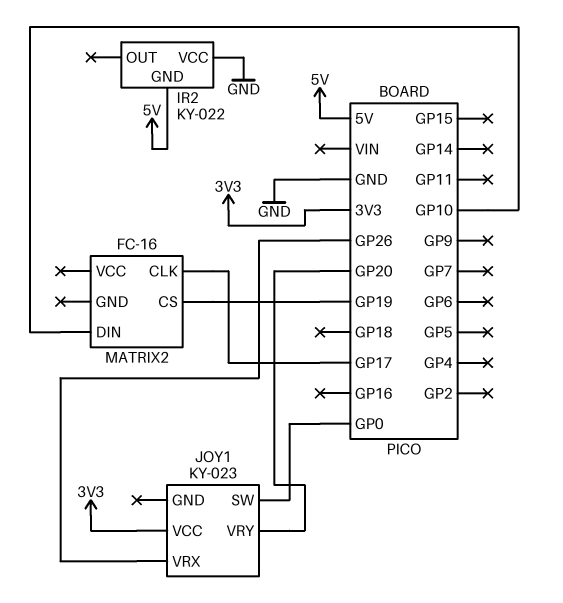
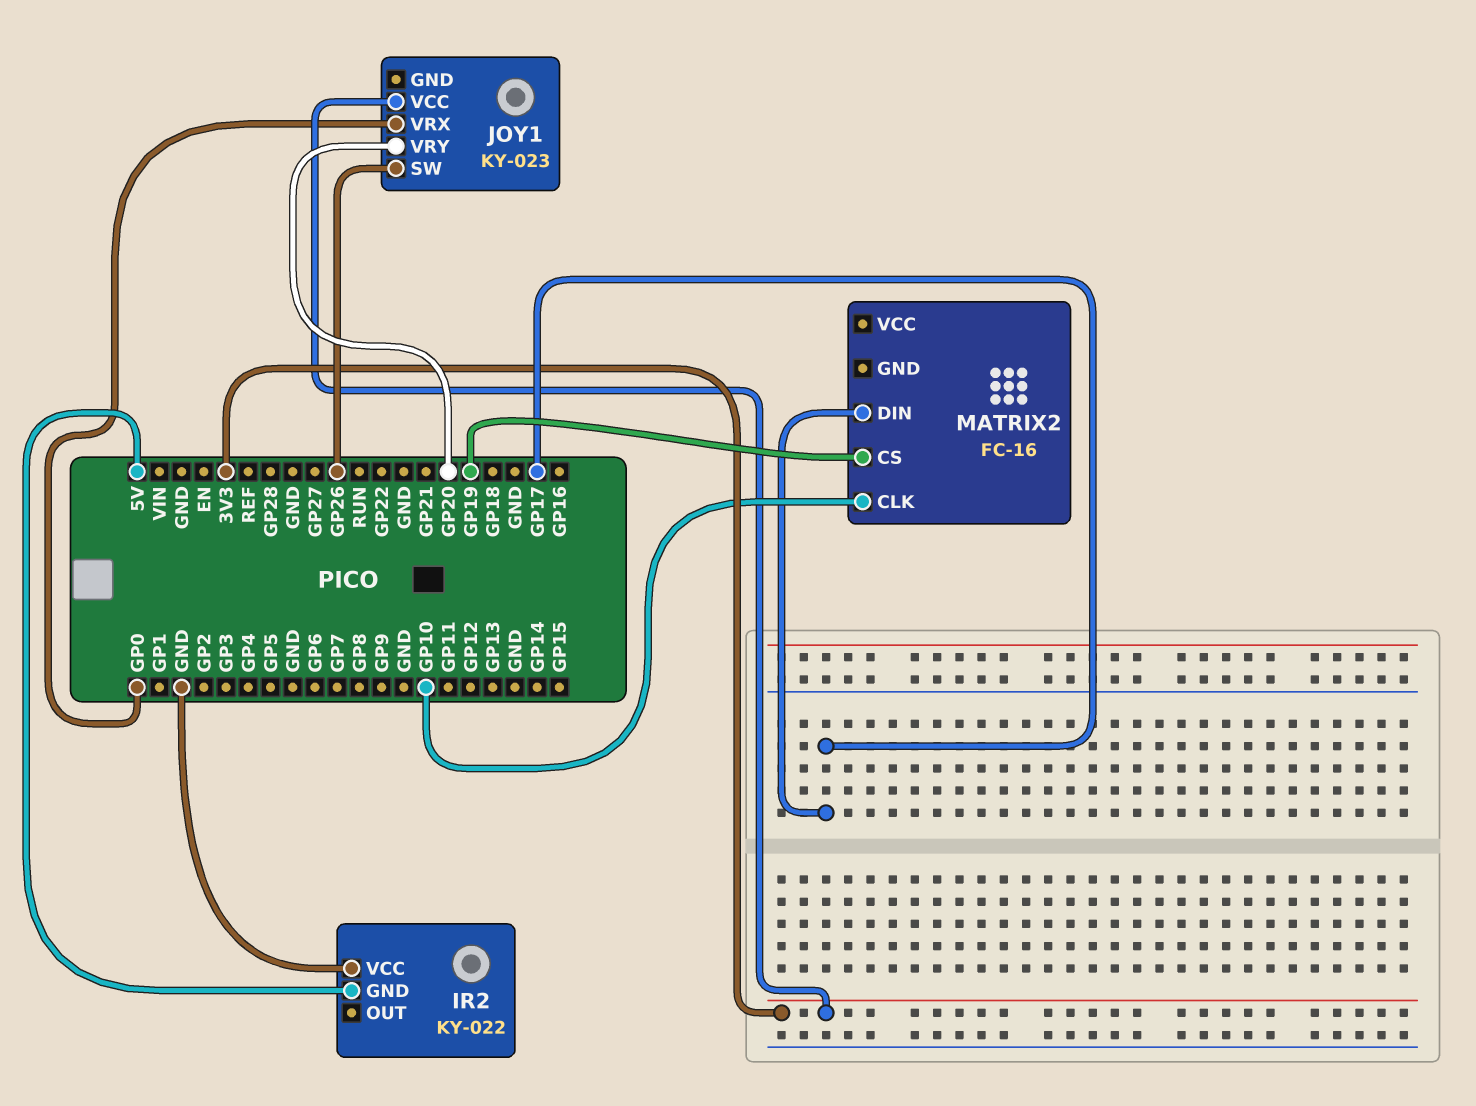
JOY1 pin SW: GP0 -> GP26
JOY1 pin VRX: GP26 -> GP0
MATRIX2 pin CLK: GP17 -> GP10
MATRIX2 pin DIN: GP10 -> GP17

